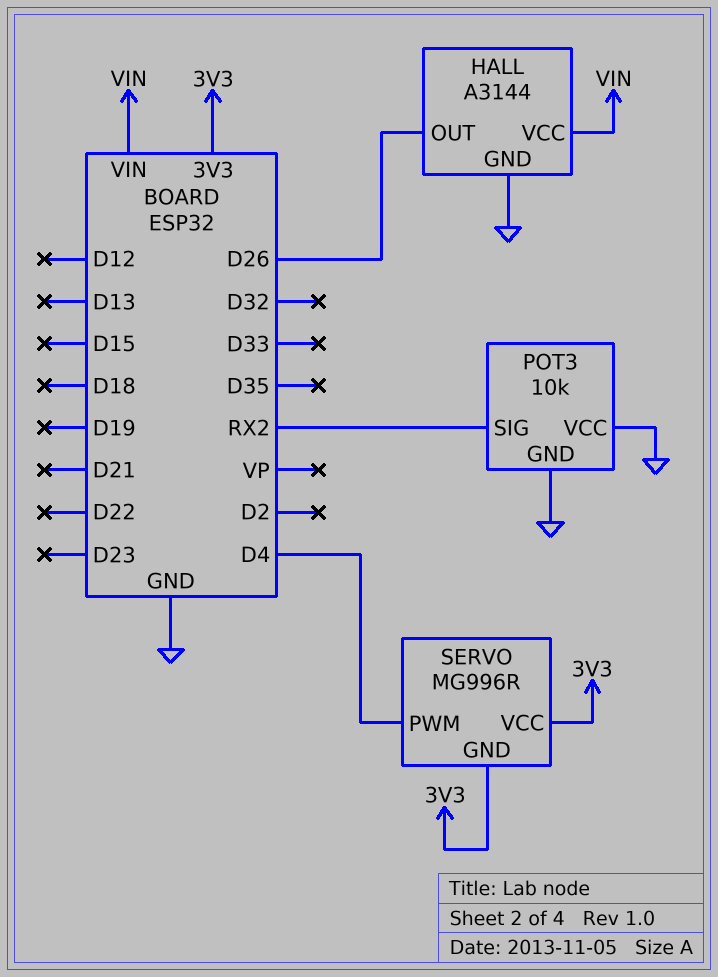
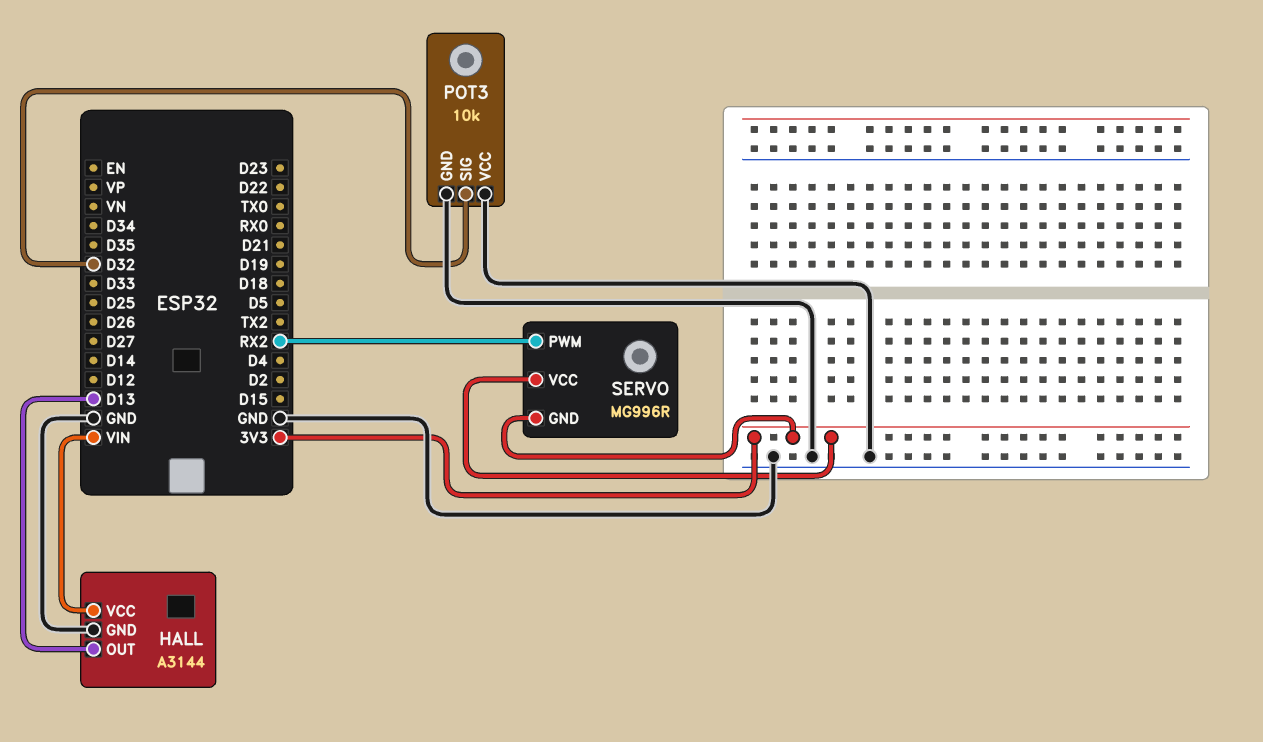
HALL pin OUT: D26 -> D13
POT3 pin SIG: RX2 -> D32
SERVO pin PWM: D4 -> RX2

